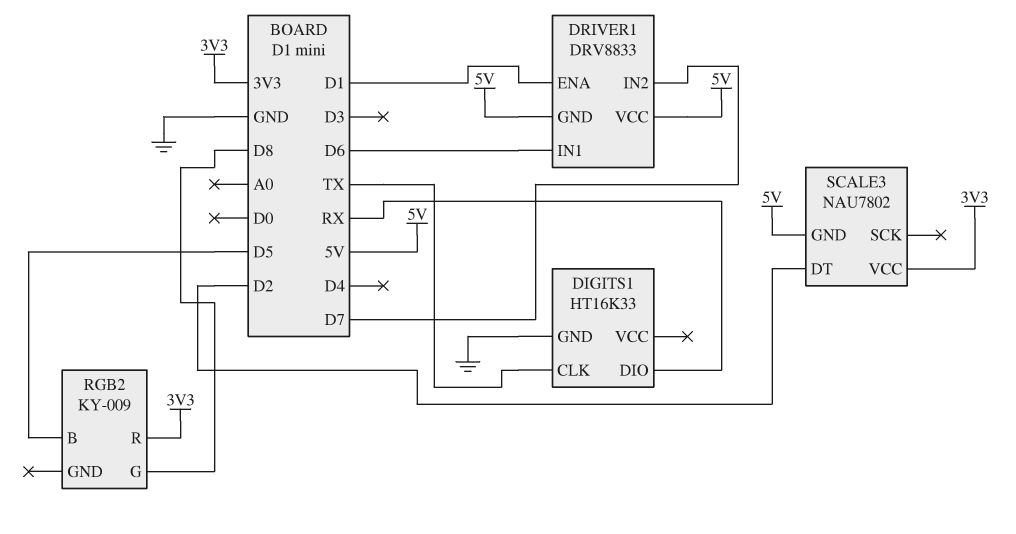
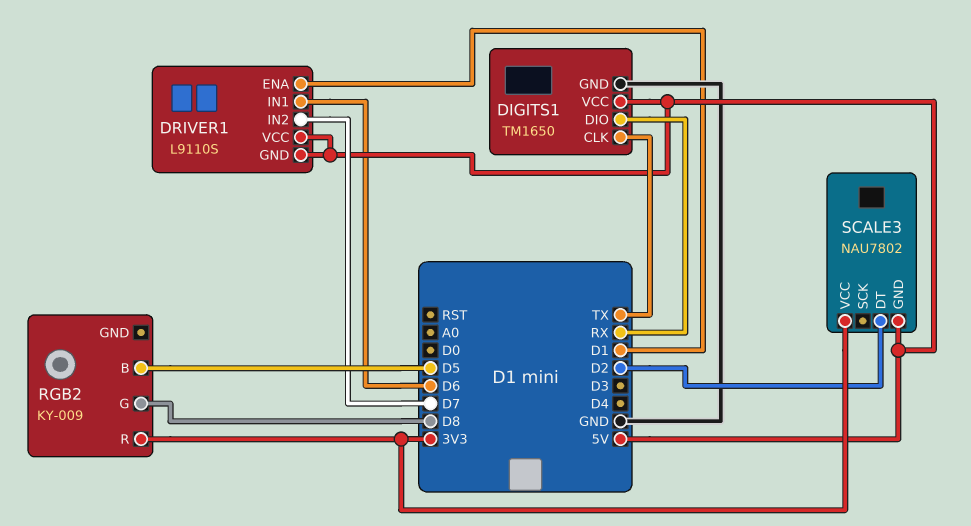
DIGITS1: HT16K33 -> TM1650
DIGITS1 pin VCC: none -> 5V
DRIVER1: DRV8833 -> L9110S

